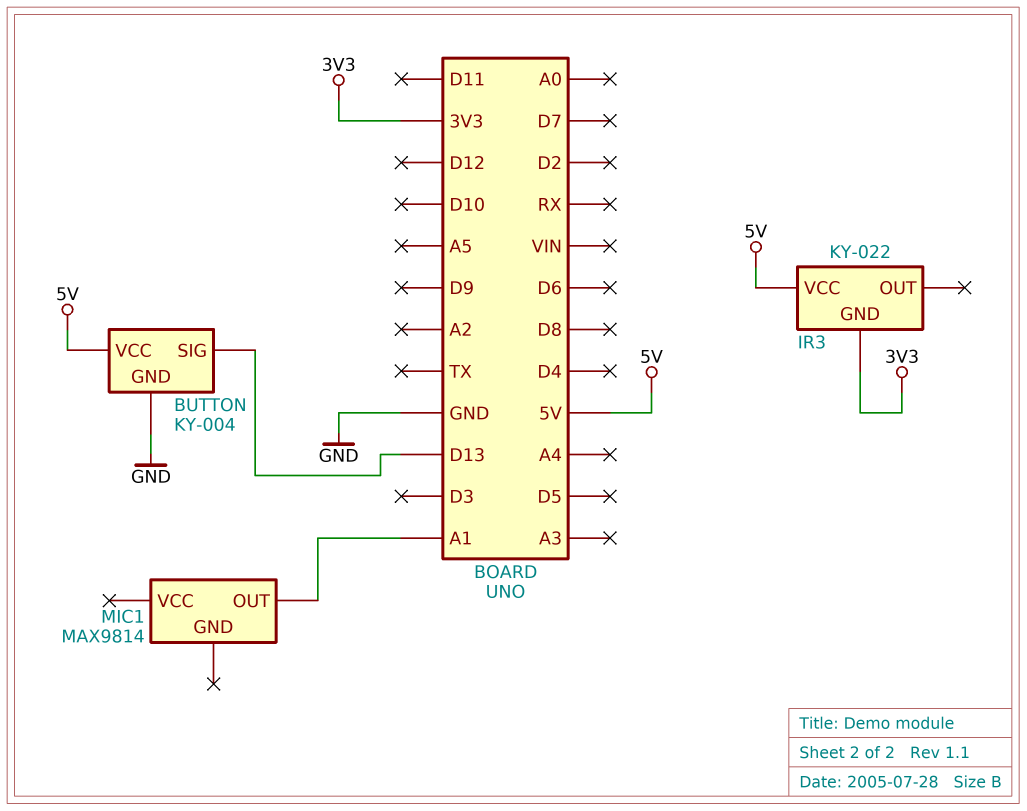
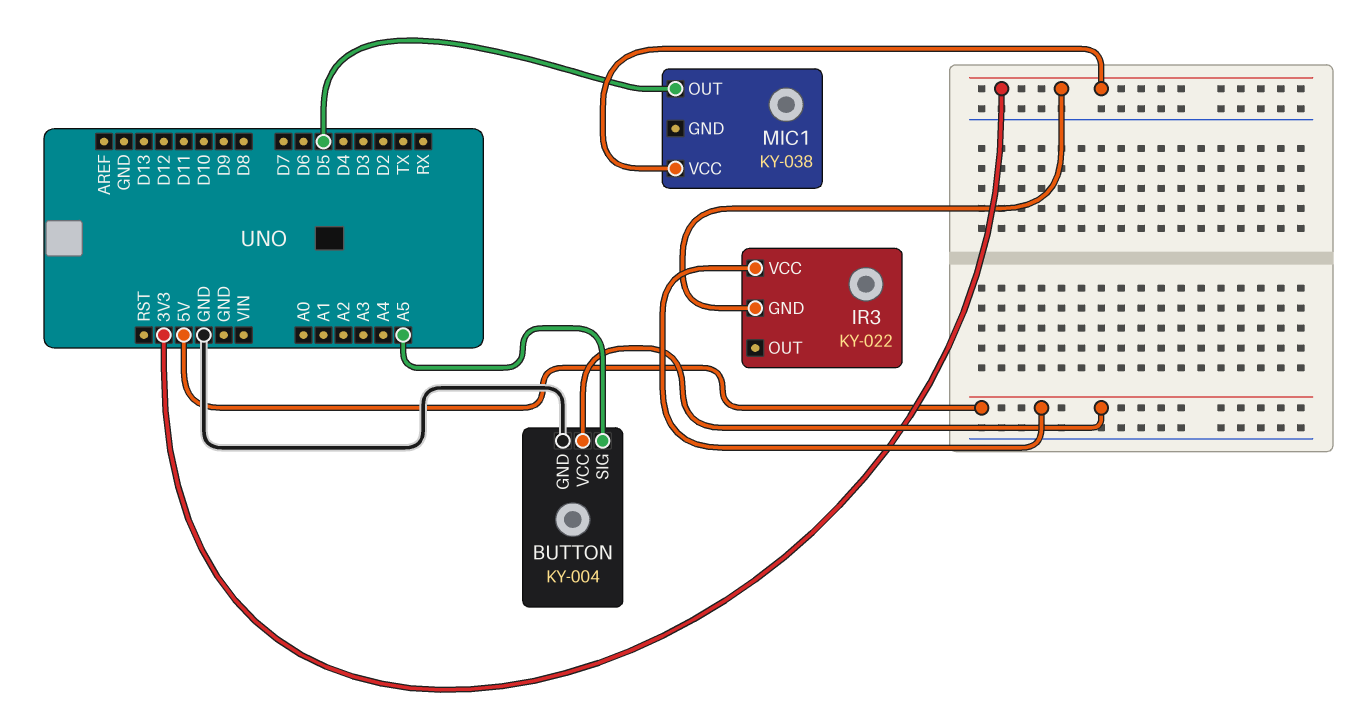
BUTTON pin SIG: D13 -> A5
MIC1: MAX9814 -> KY-038
MIC1 pin OUT: A1 -> D5
MIC1 pin VCC: none -> 3V3

